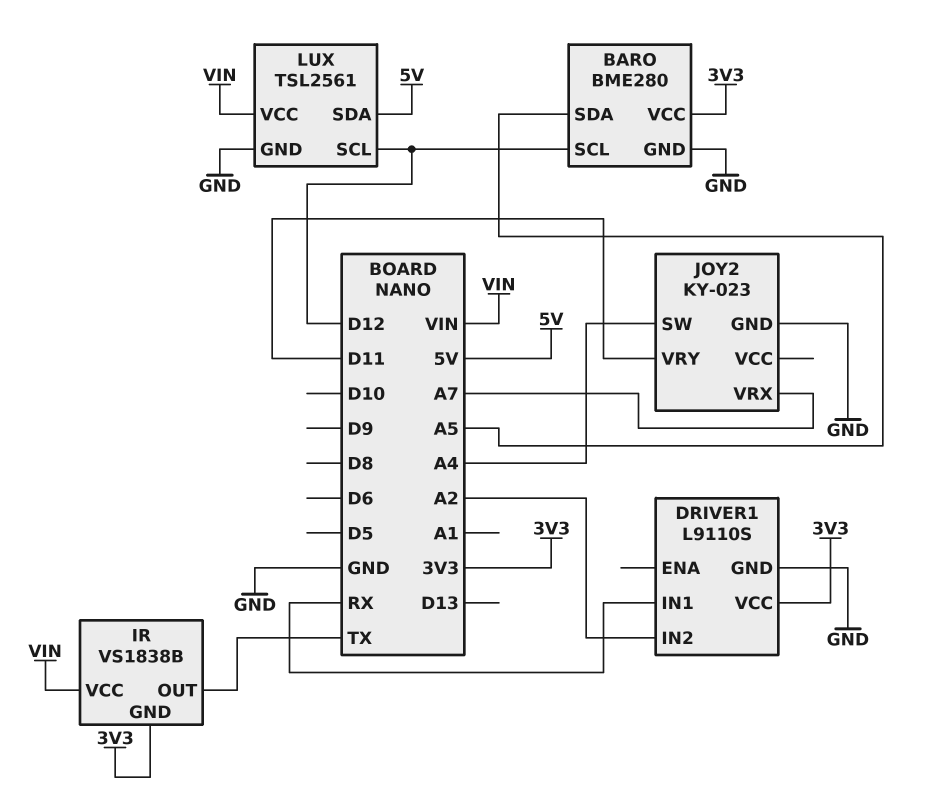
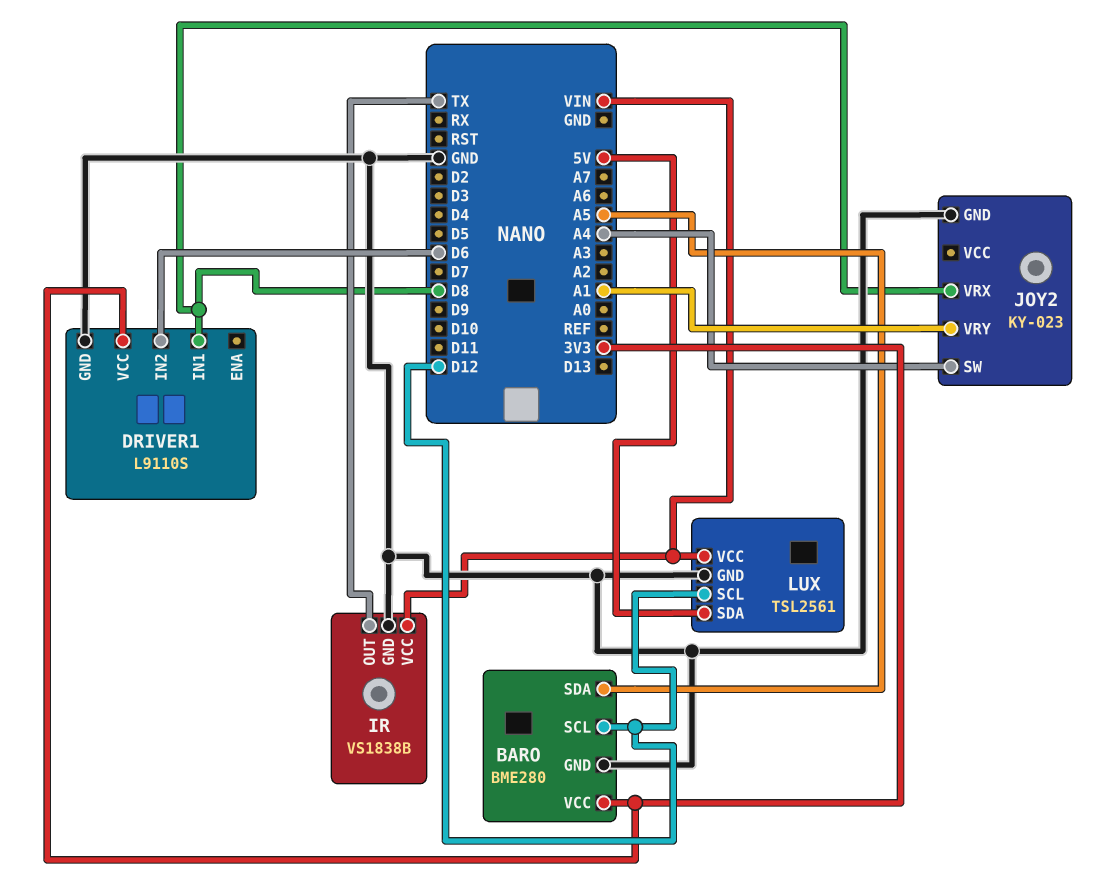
DRIVER1 pin IN1: RX -> D8
DRIVER1 pin IN2: A2 -> D6
IR pin GND: 3V3 -> GND
JOY2 pin VRX: A7 -> D8
JOY2 pin VRY: D11 -> A1

